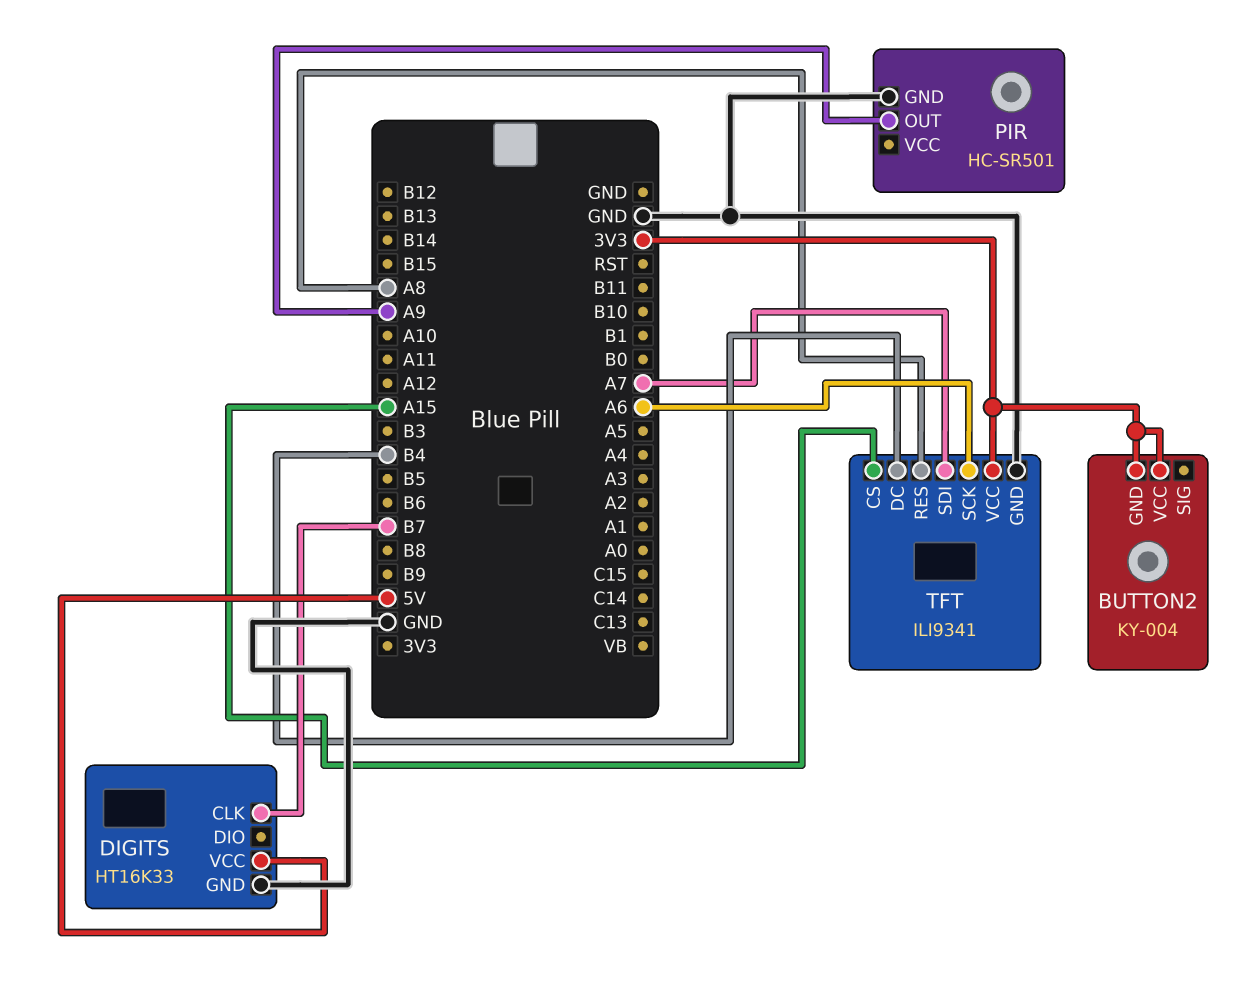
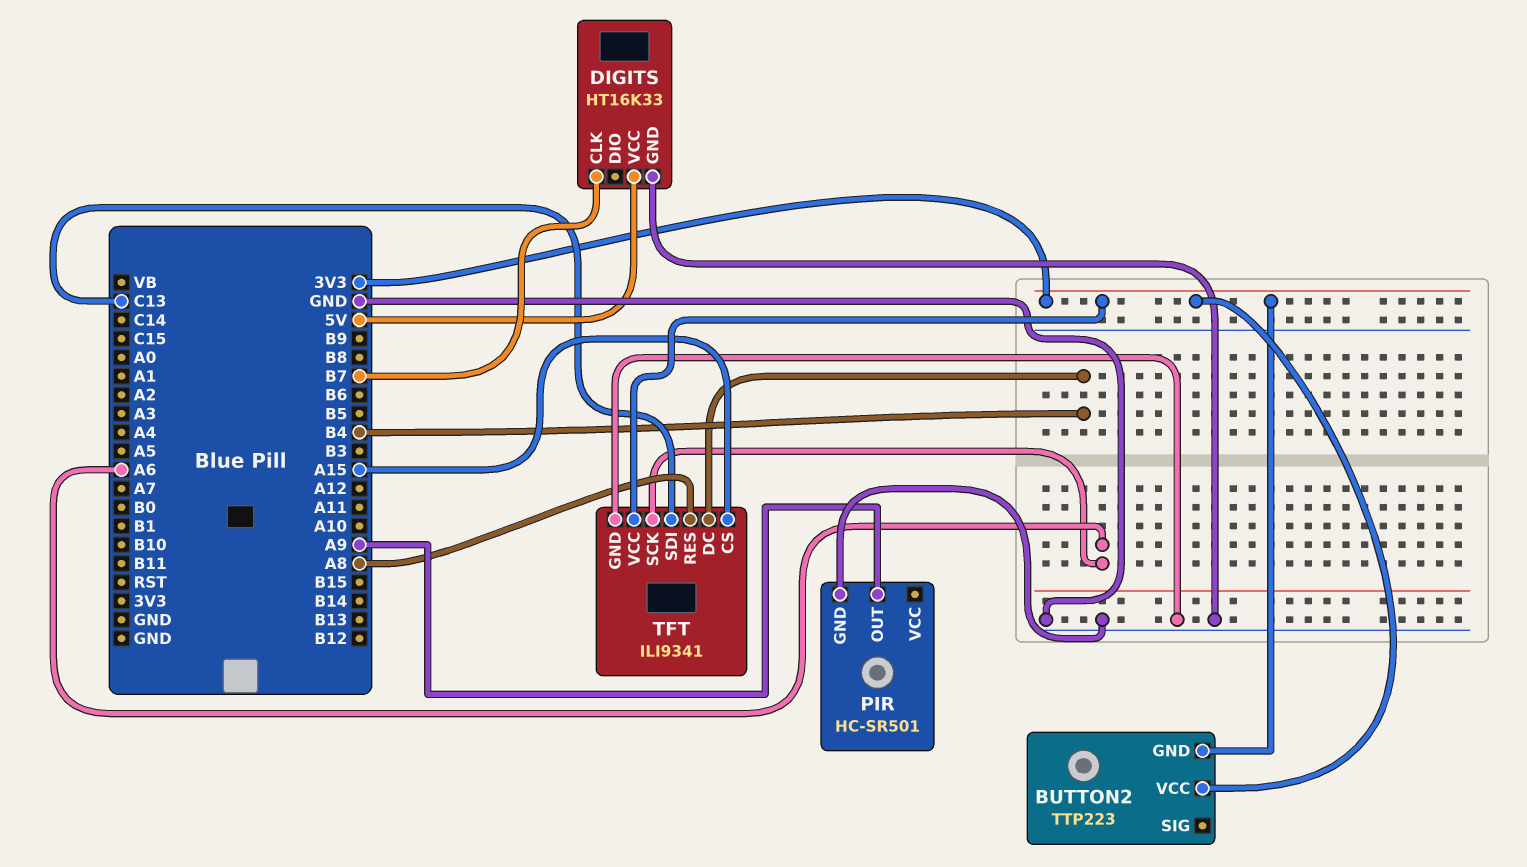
BUTTON2: KY-004 -> TTP223
TFT pin SDI: A7 -> C13

